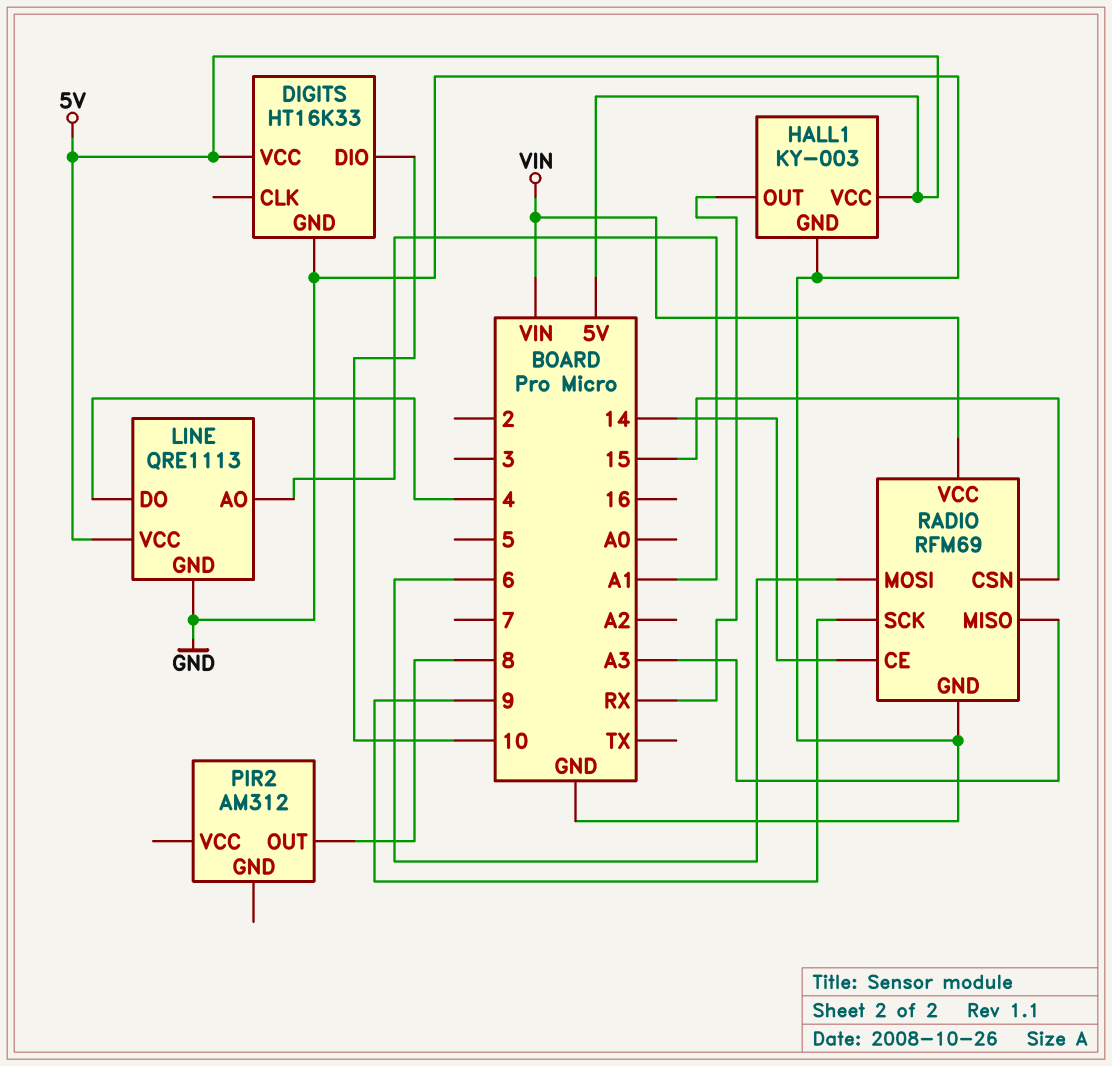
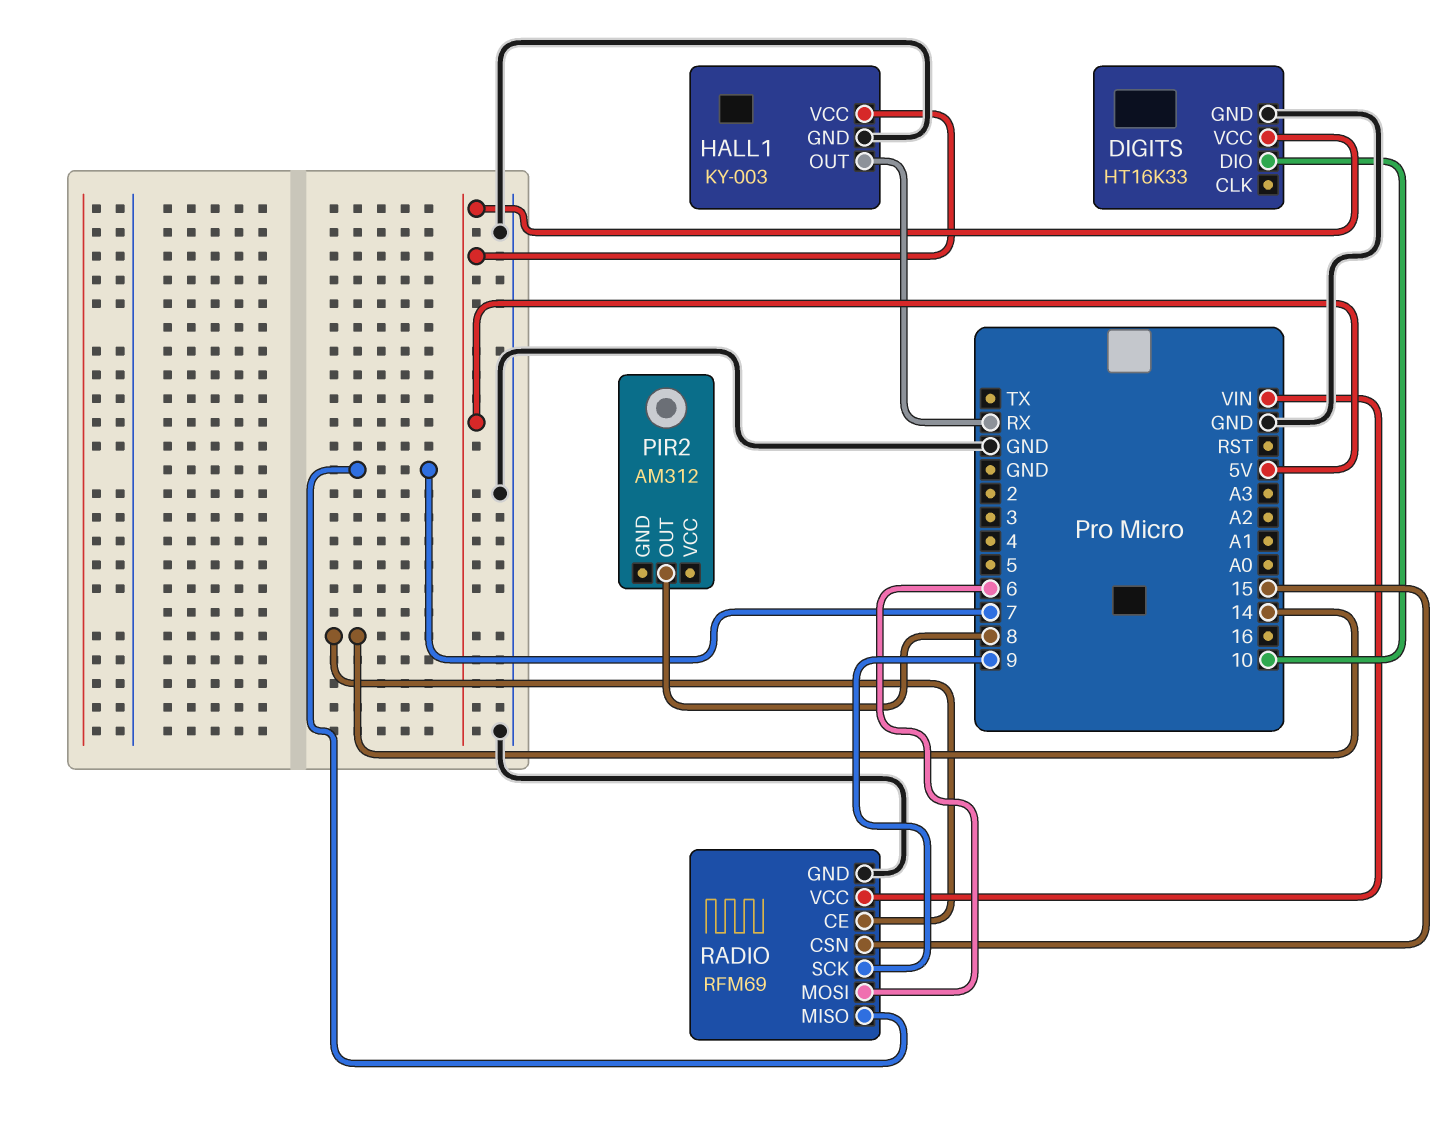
LINE: QRE1113 -> none
LINE pin AO: A1 -> none
LINE pin DO: 4 -> none
LINE pin GND: GND -> none
LINE pin VCC: 5V -> none
RADIO pin MISO: A3 -> 7

